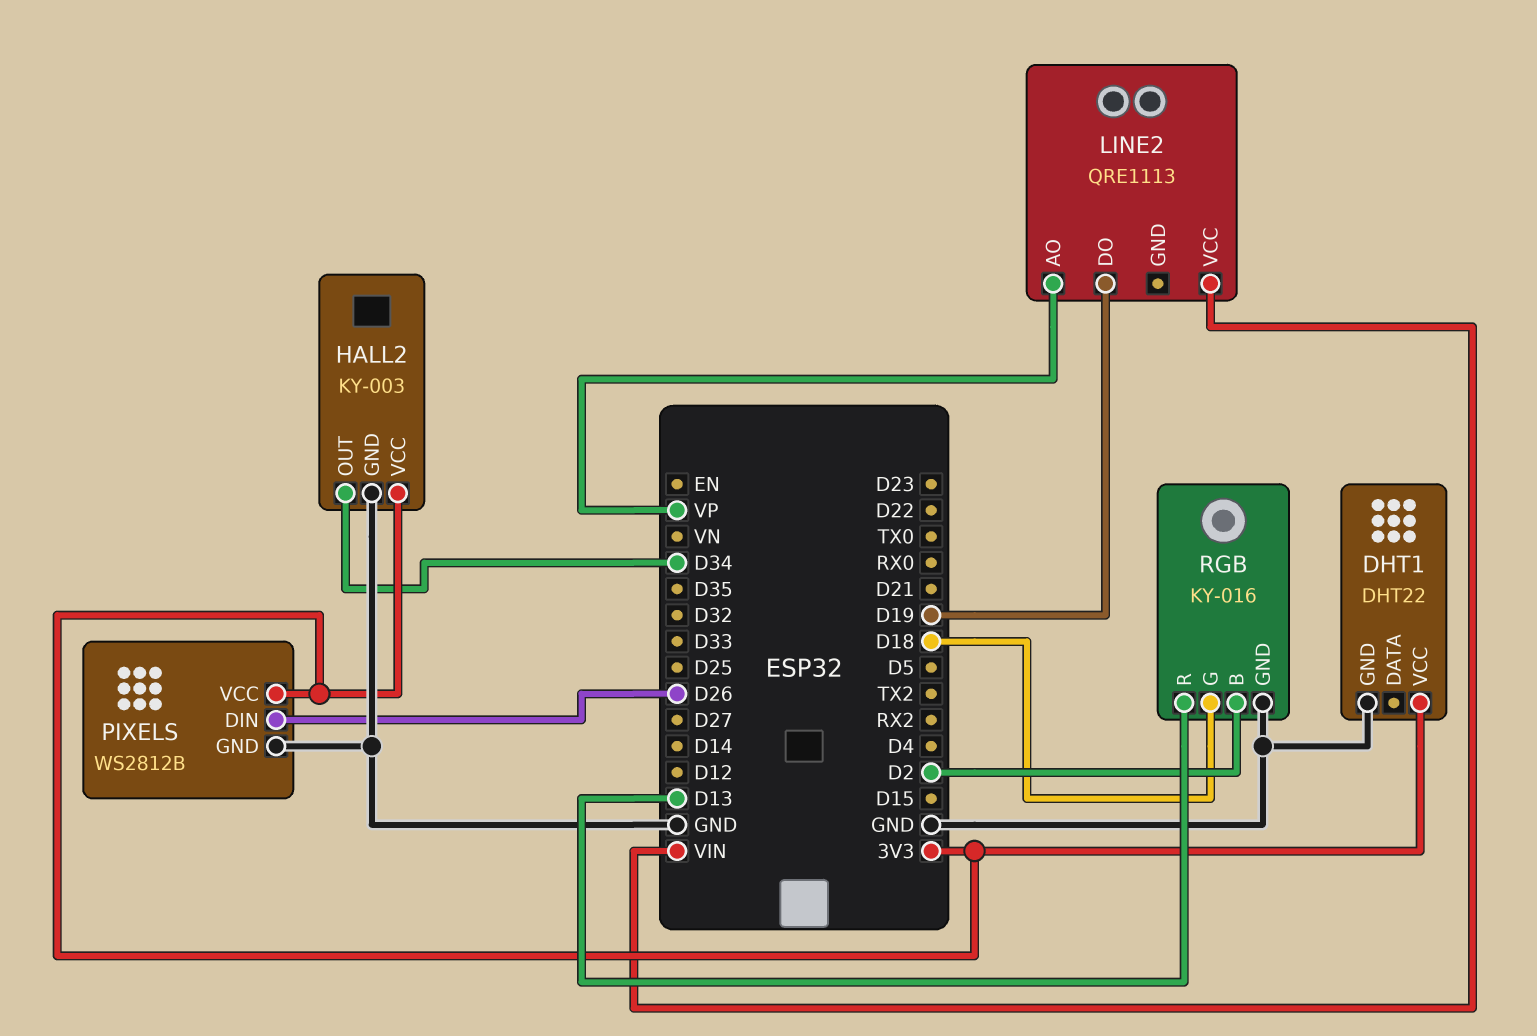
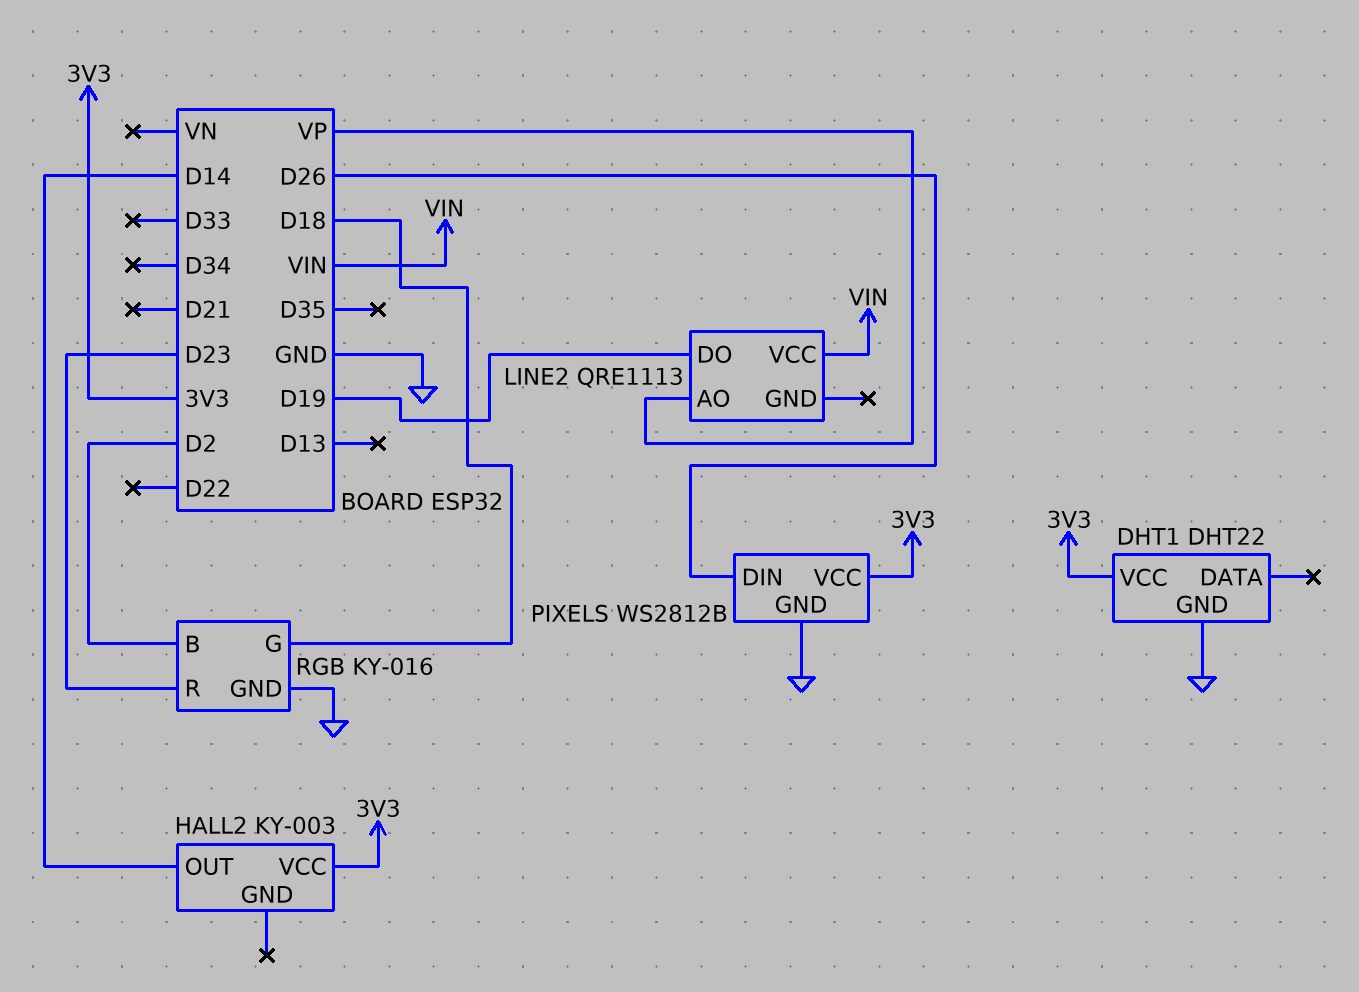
HALL2 pin GND: GND -> none
HALL2 pin OUT: D34 -> D14
RGB pin R: D13 -> D23

